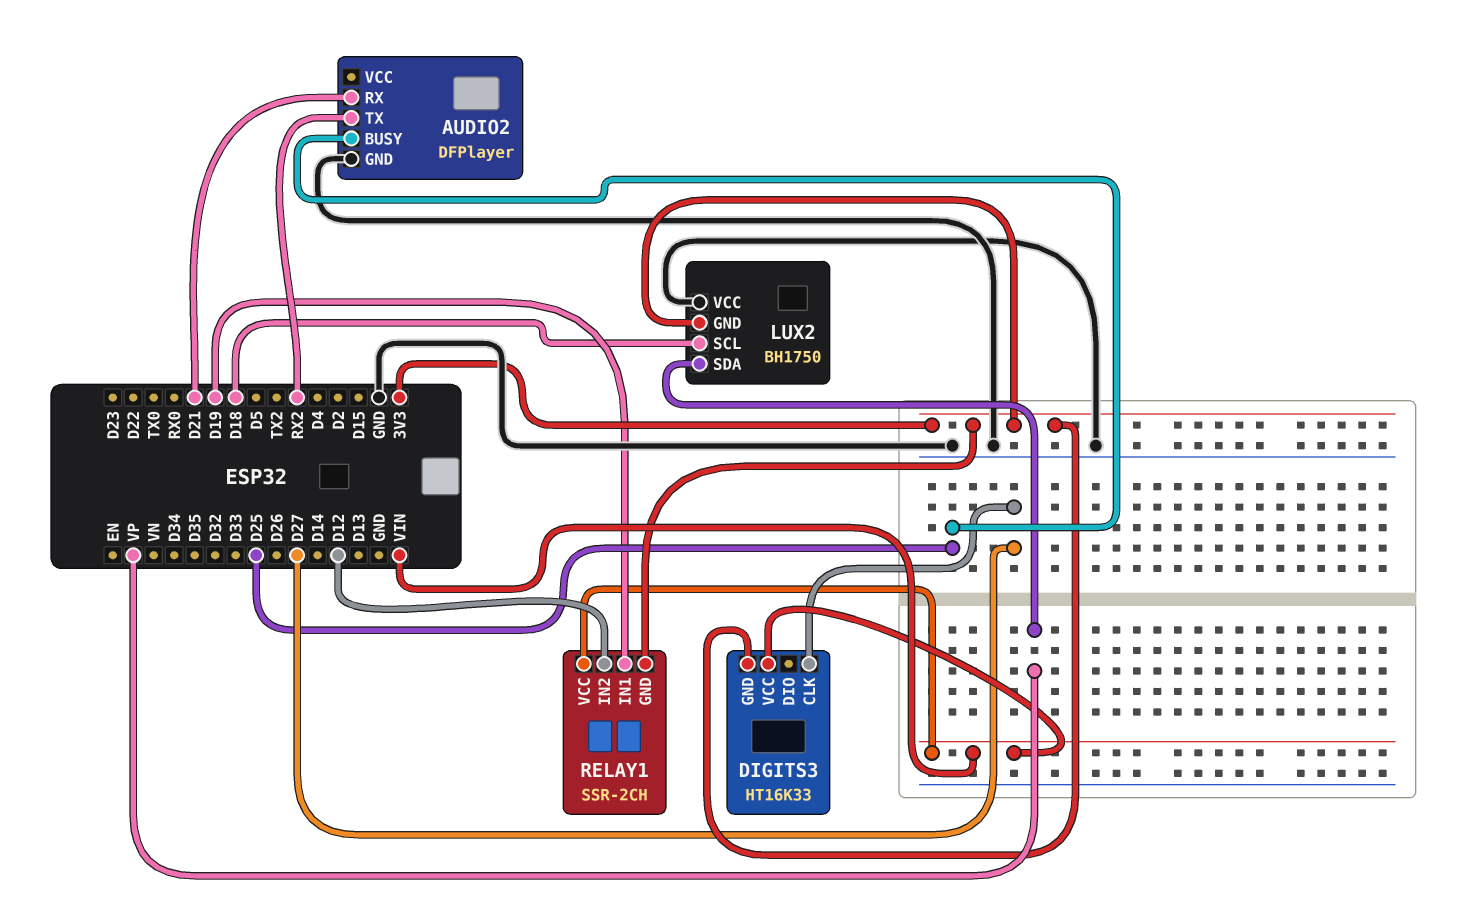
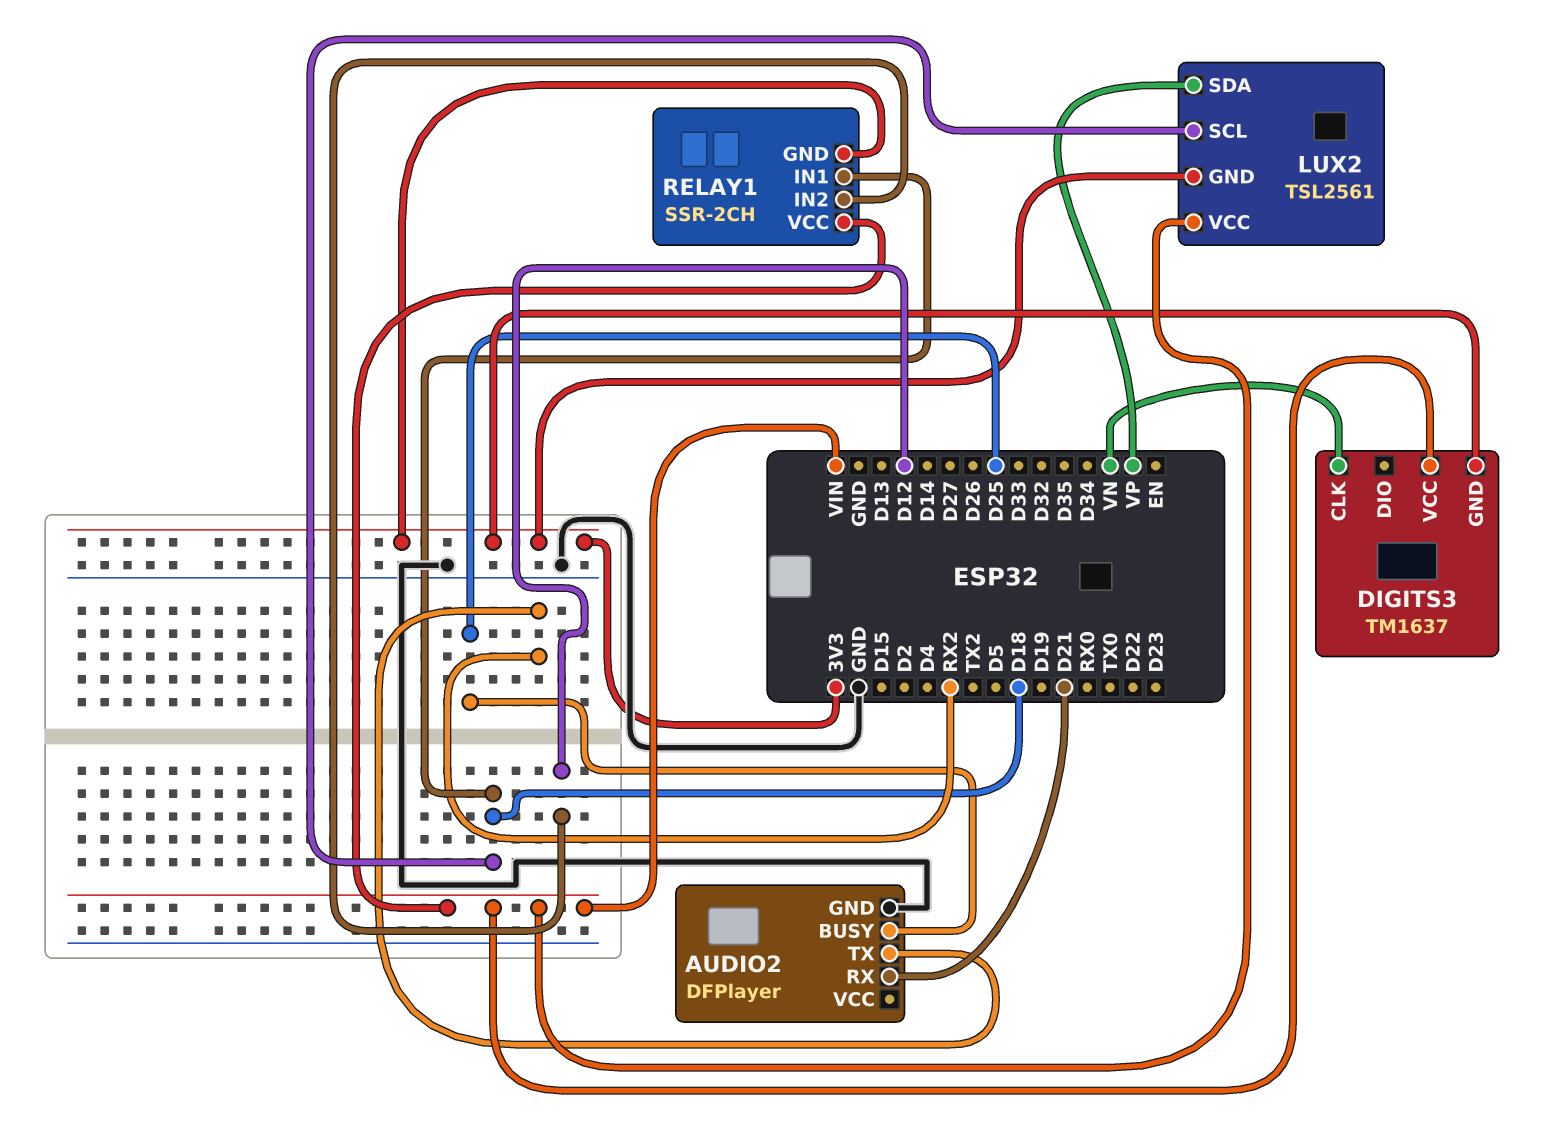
DIGITS3: HT16K33 -> TM1637
DIGITS3 pin CLK: D27 -> VN
LUX2: BH1750 -> TSL2561
LUX2 pin VCC: GND -> VIN
RELAY1 pin IN1: D19 -> D18

